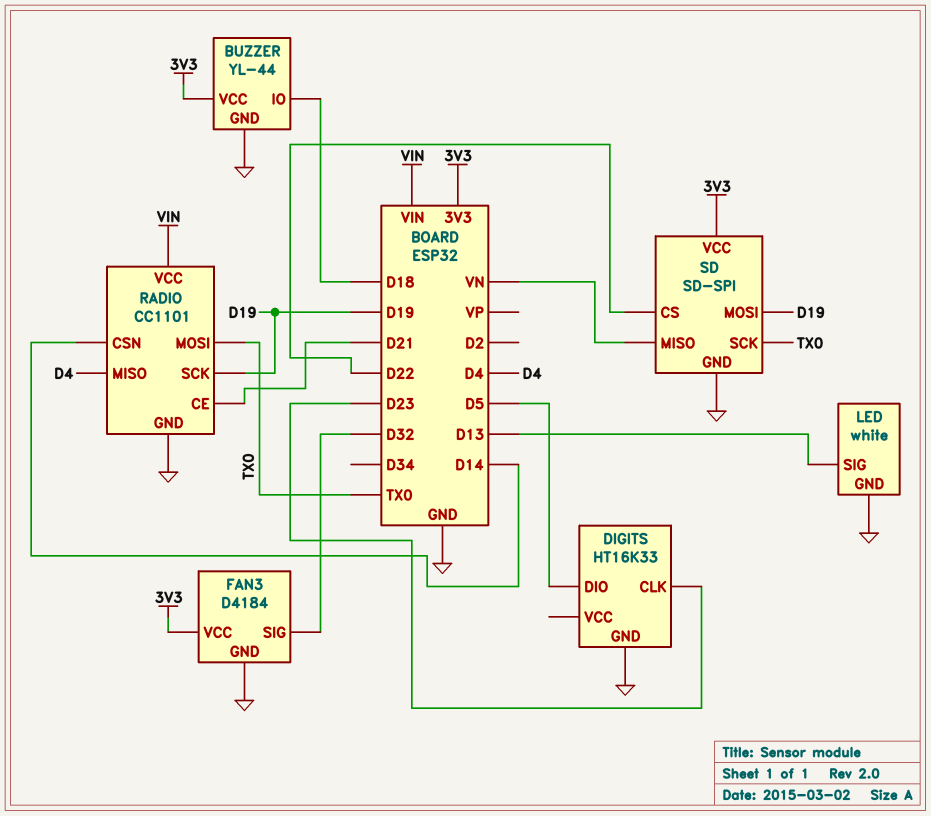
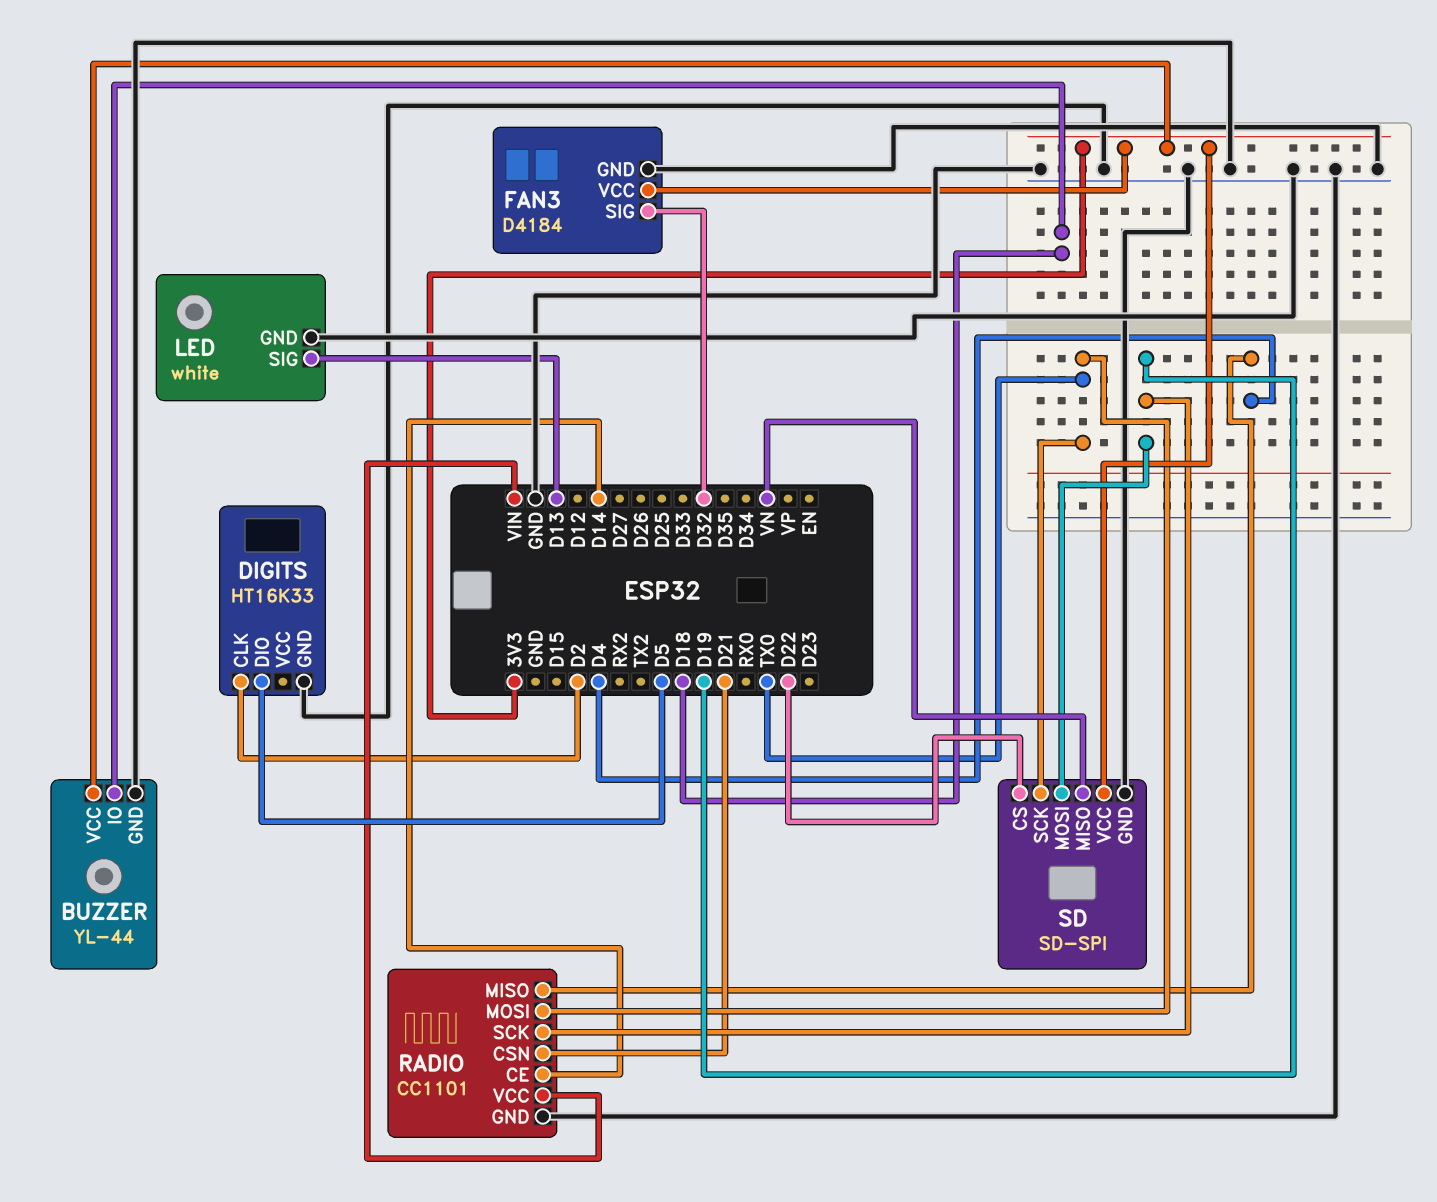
DIGITS pin CLK: D23 -> D2
RADIO pin CE: D21 -> D14
RADIO pin CSN: D14 -> D21

